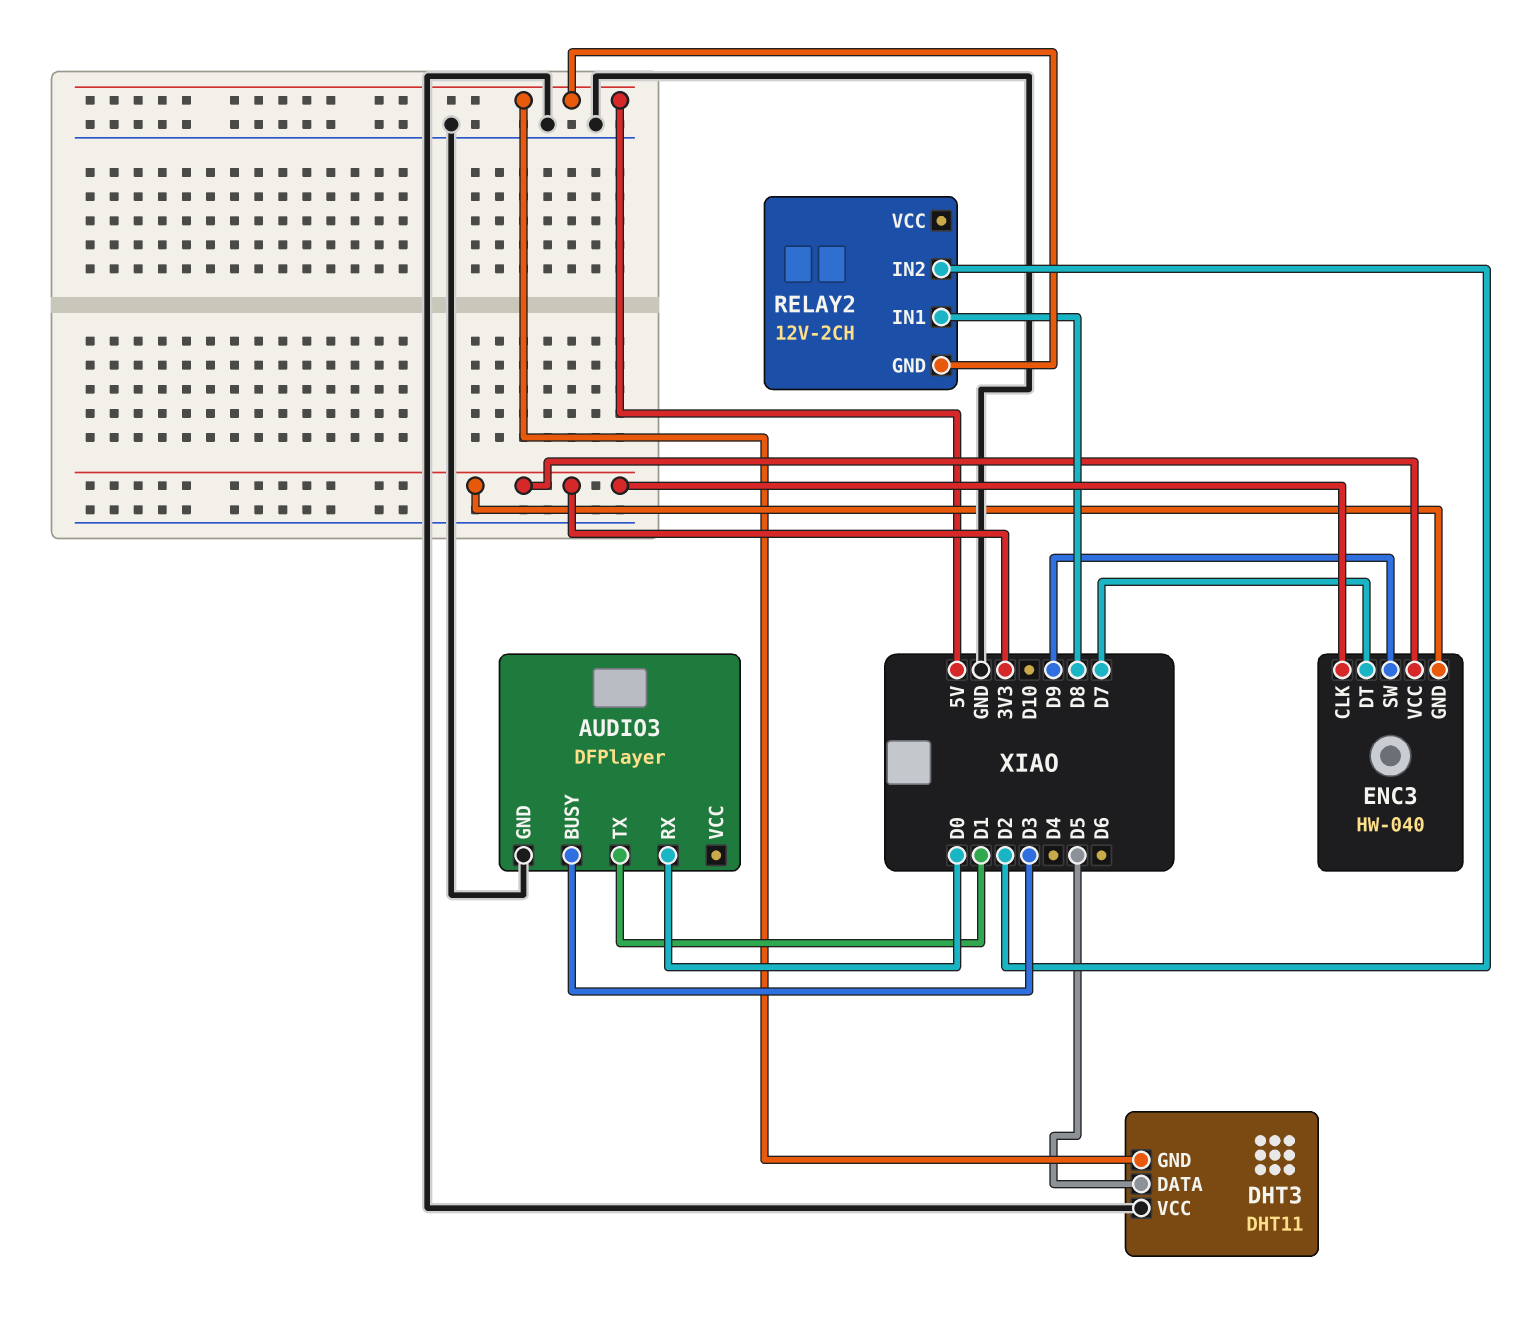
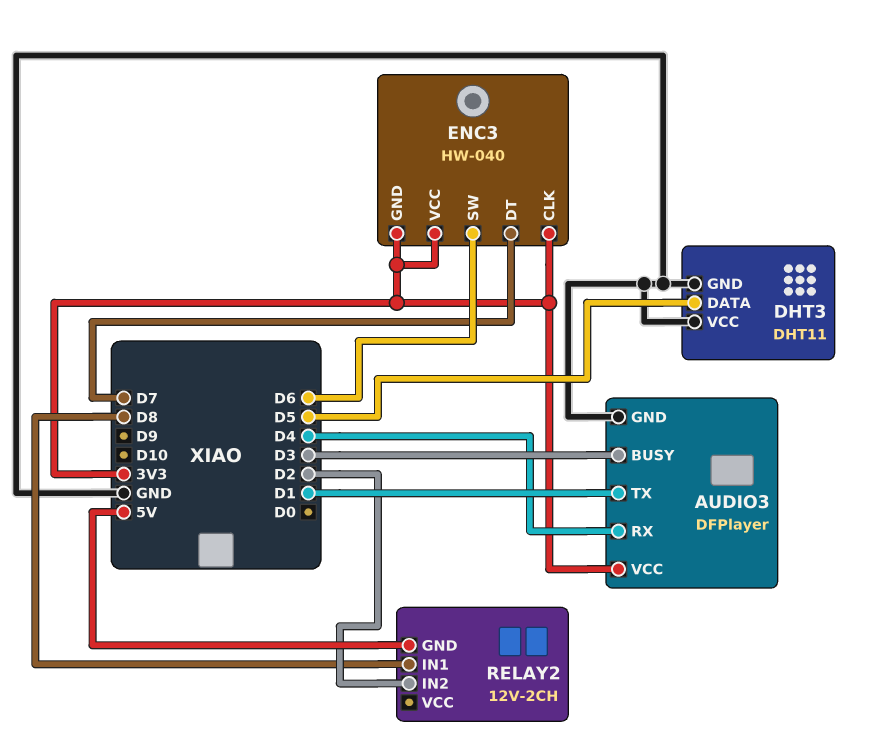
AUDIO3 pin RX: D0 -> D4
AUDIO3 pin VCC: none -> 3V3
DHT3 pin GND: 5V -> GND
ENC3 pin SW: D9 -> D6

